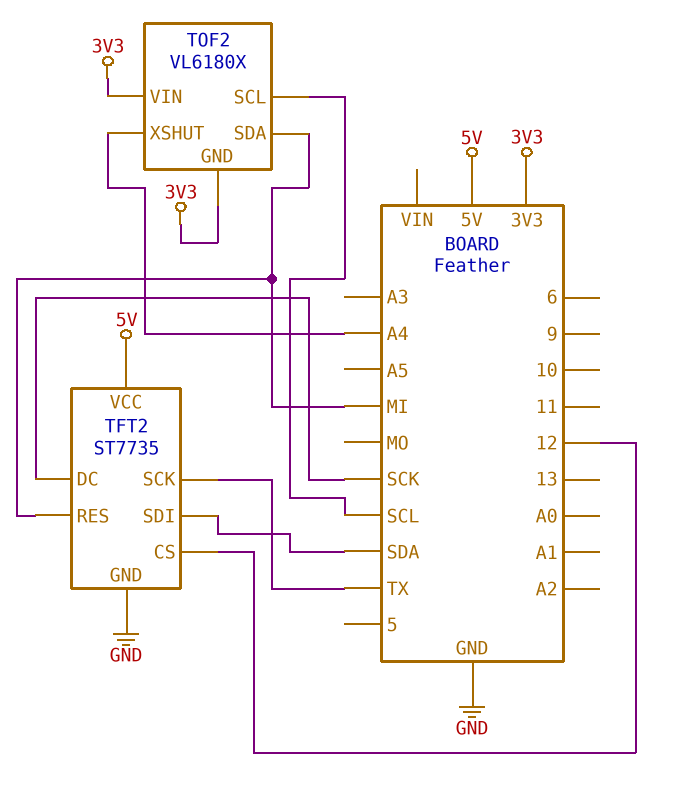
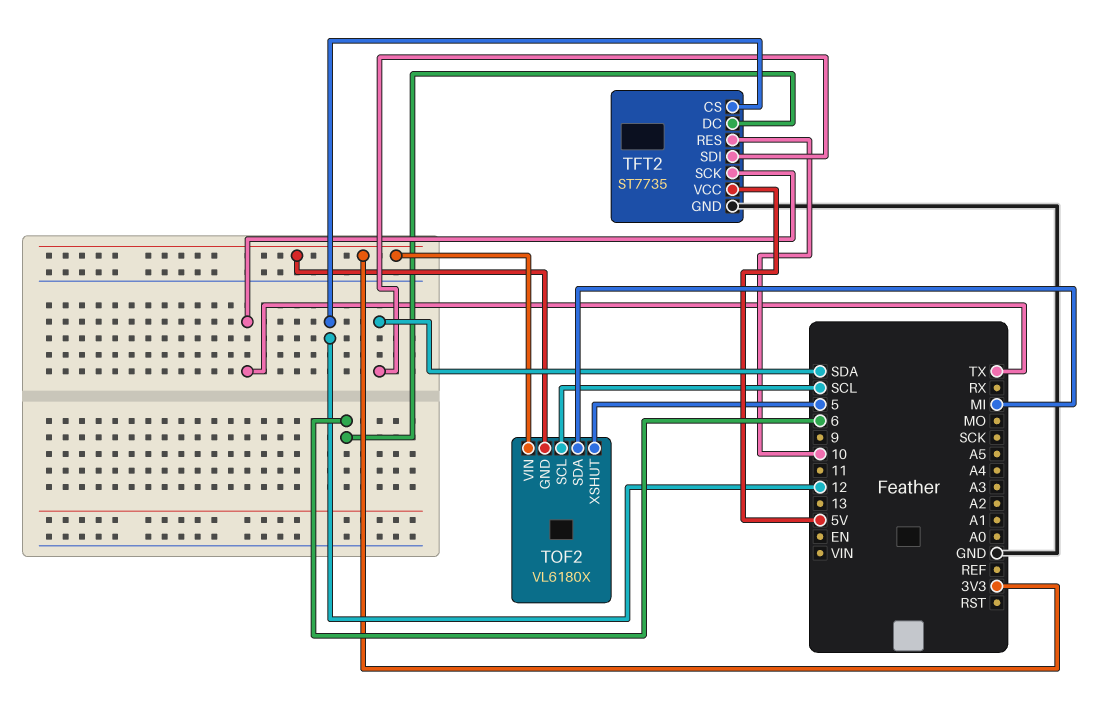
TFT2 pin DC: SCK -> 6
TFT2 pin RES: MI -> 10
TOF2 pin XSHUT: A4 -> 5

